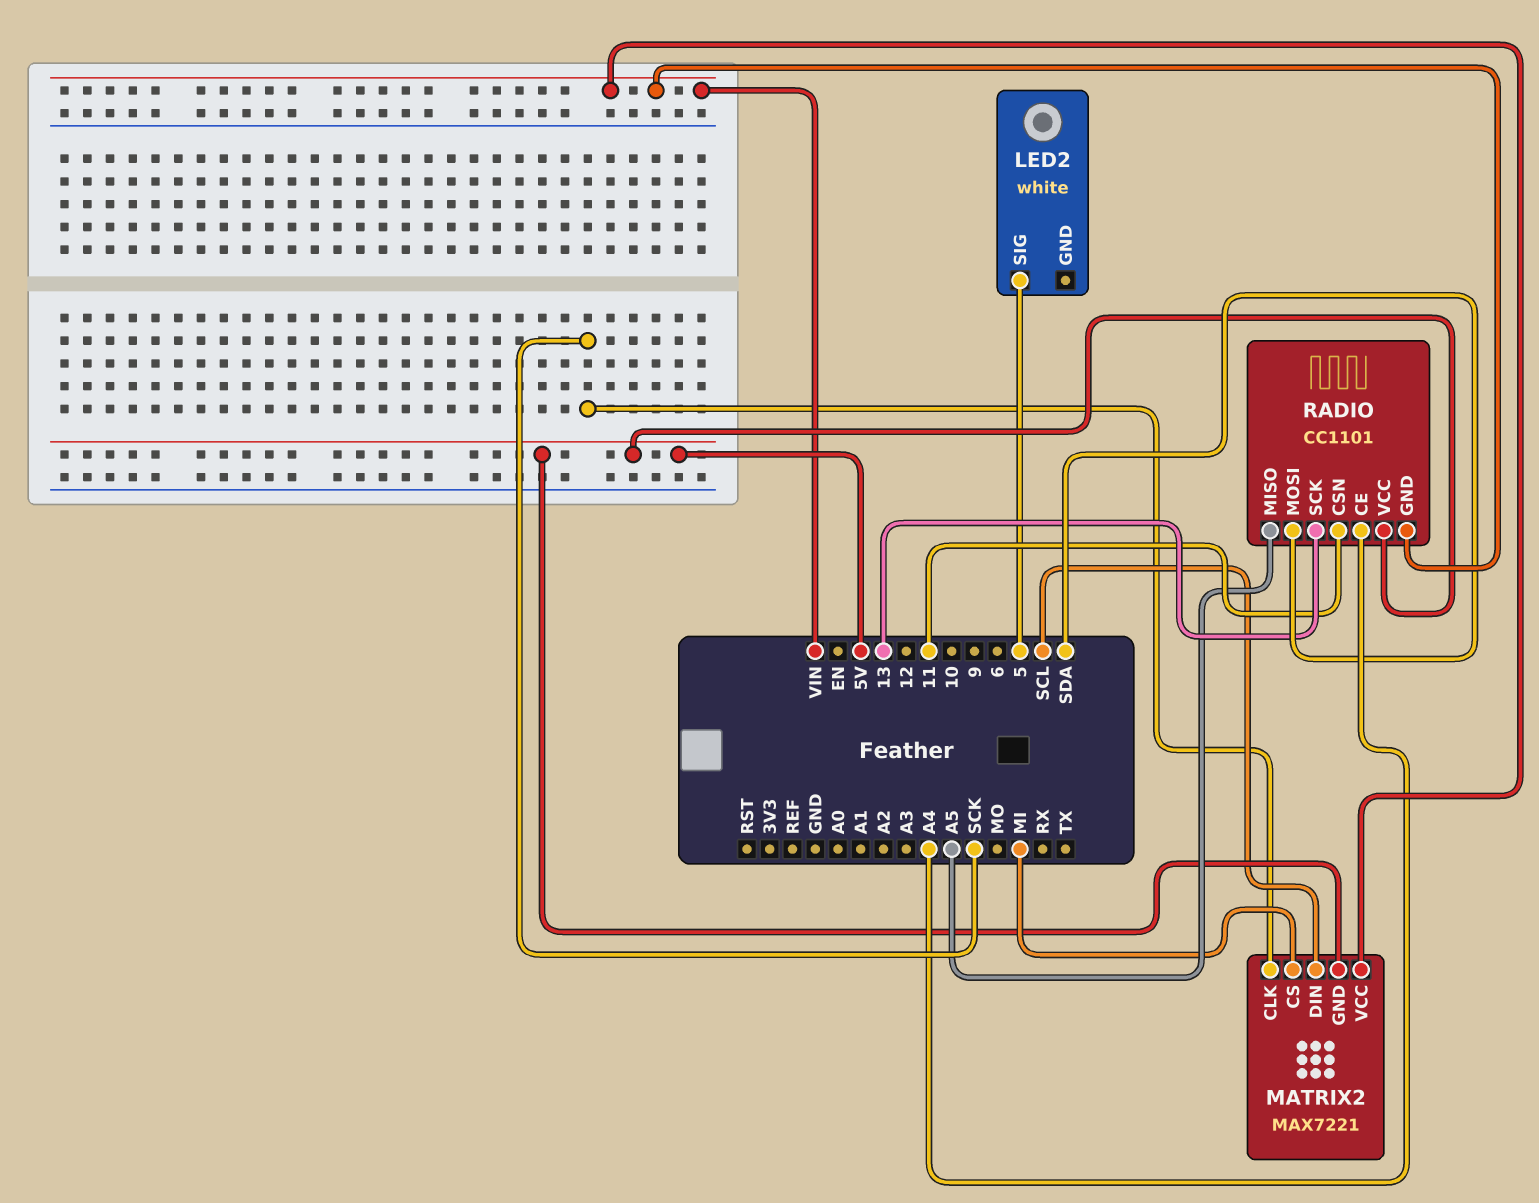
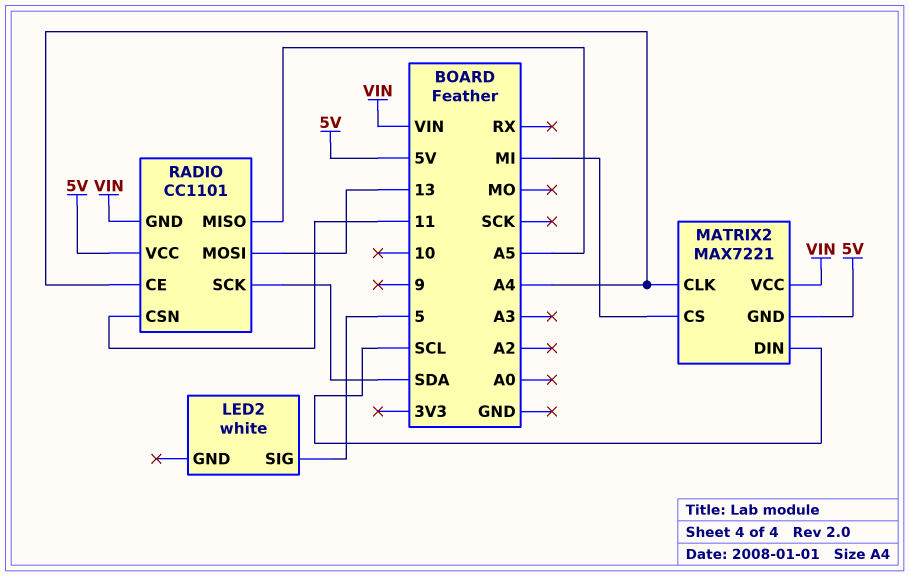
MATRIX2 pin CLK: SCK -> A4
RADIO pin MOSI: SDA -> 13
RADIO pin SCK: 13 -> SDA

